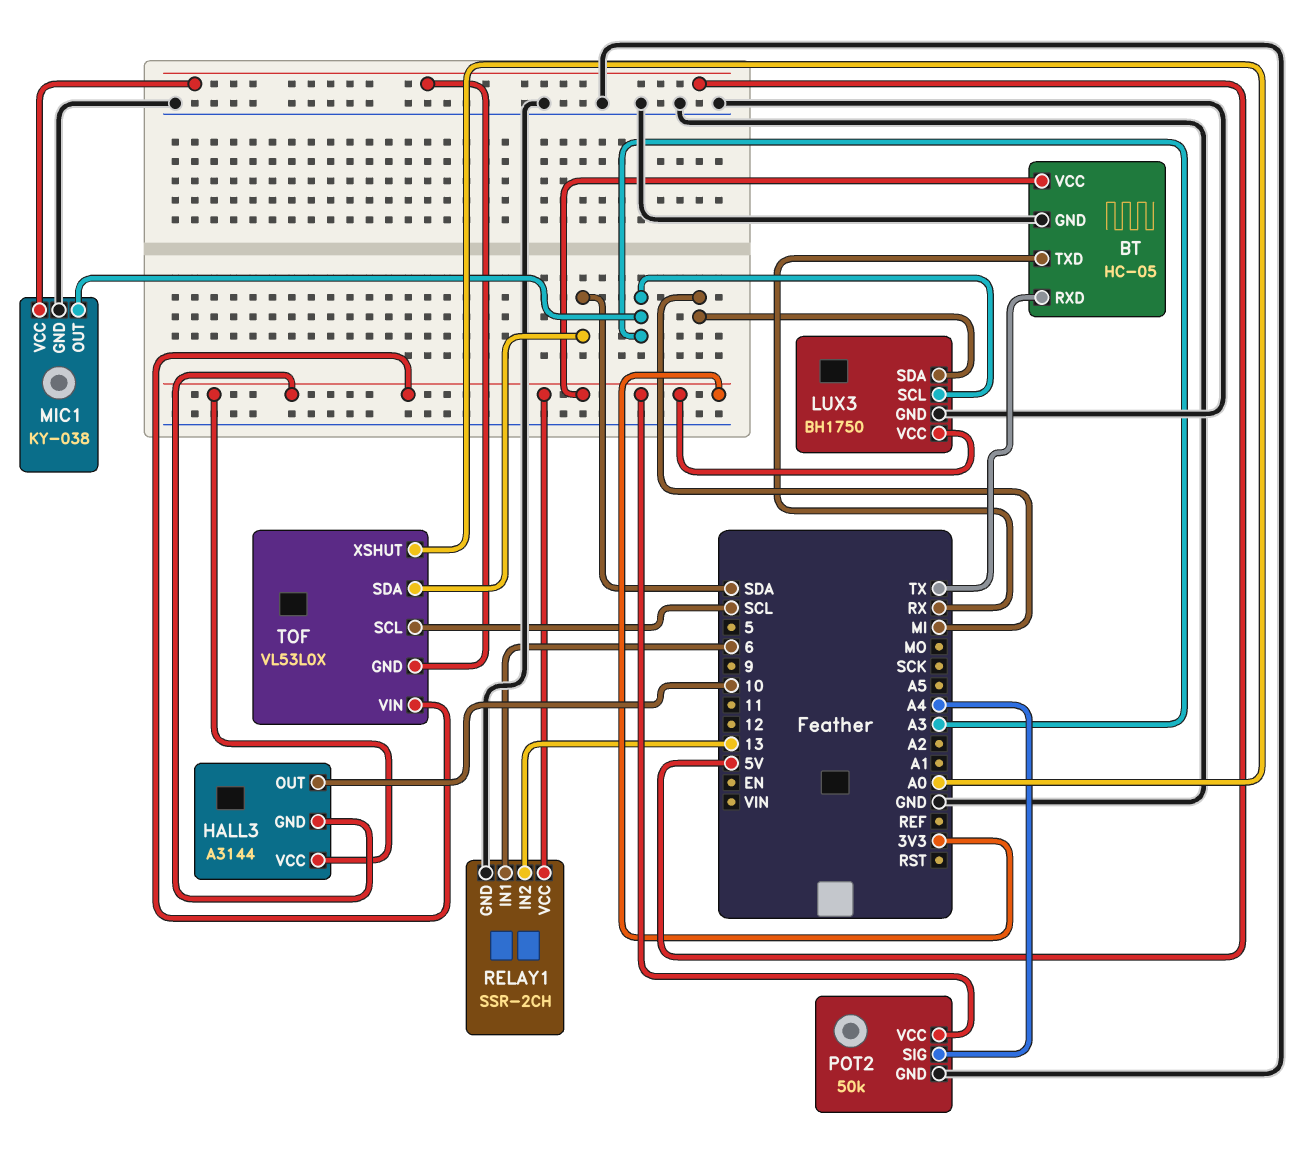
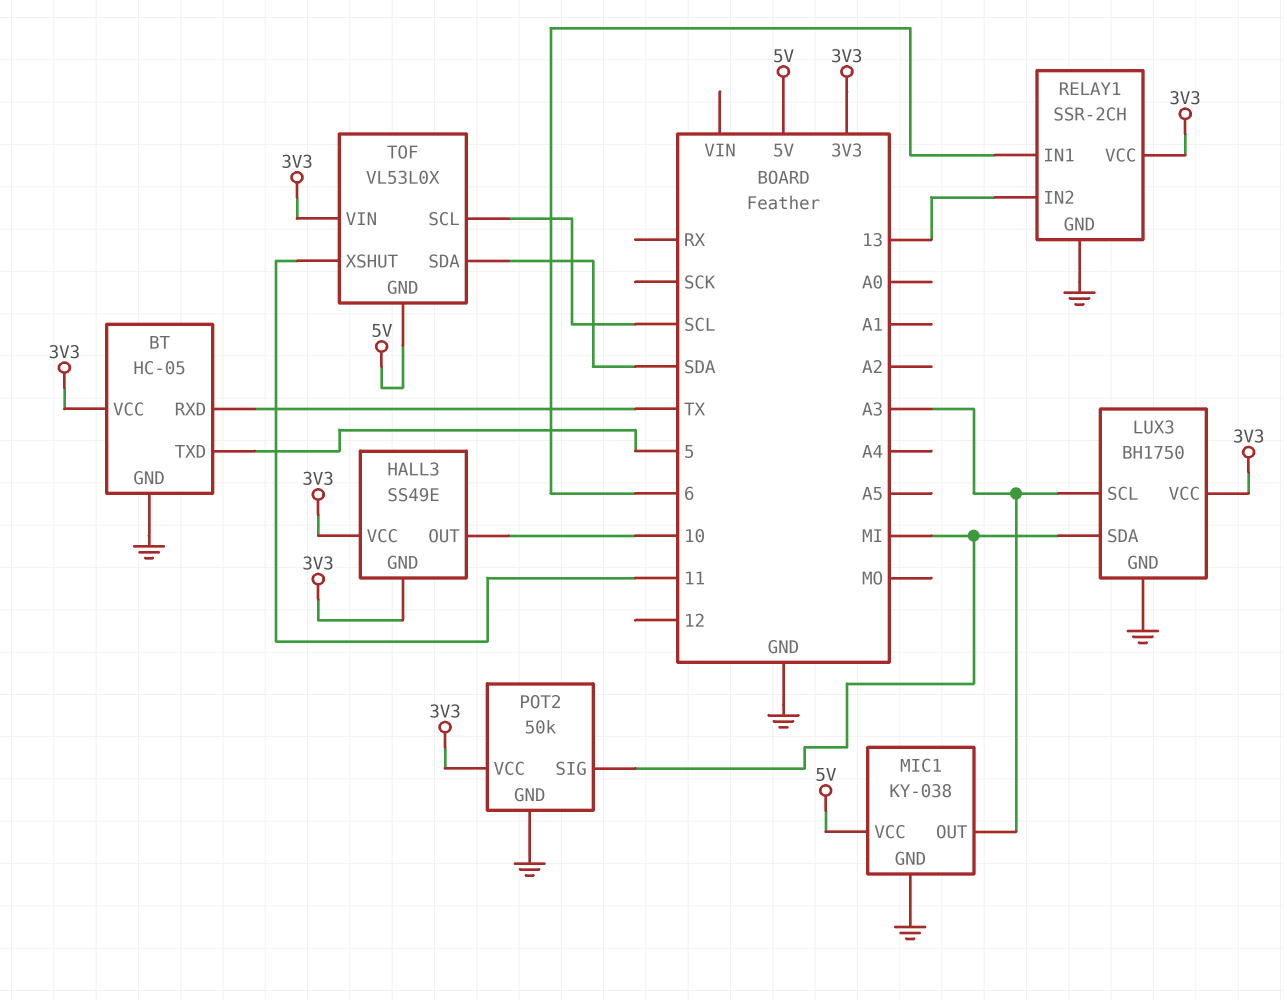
BT pin TXD: RX -> 5
HALL3: A3144 -> SS49E
POT2 pin SIG: A4 -> MI
TOF pin XSHUT: A0 -> 11

